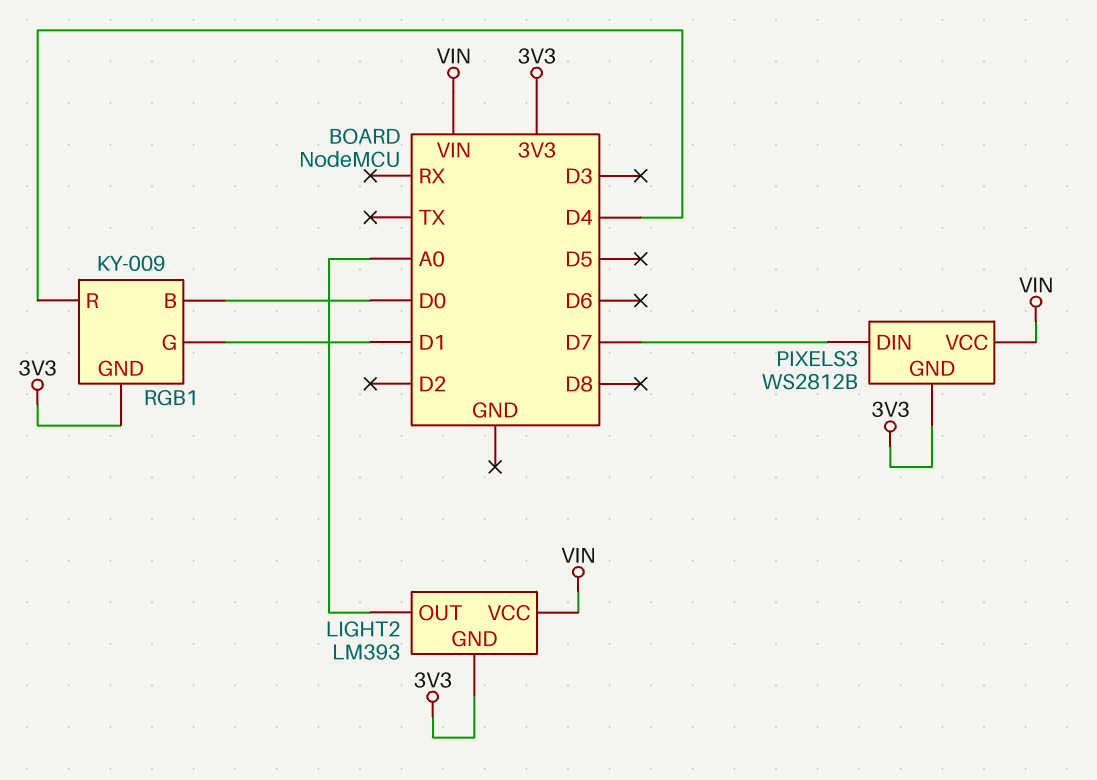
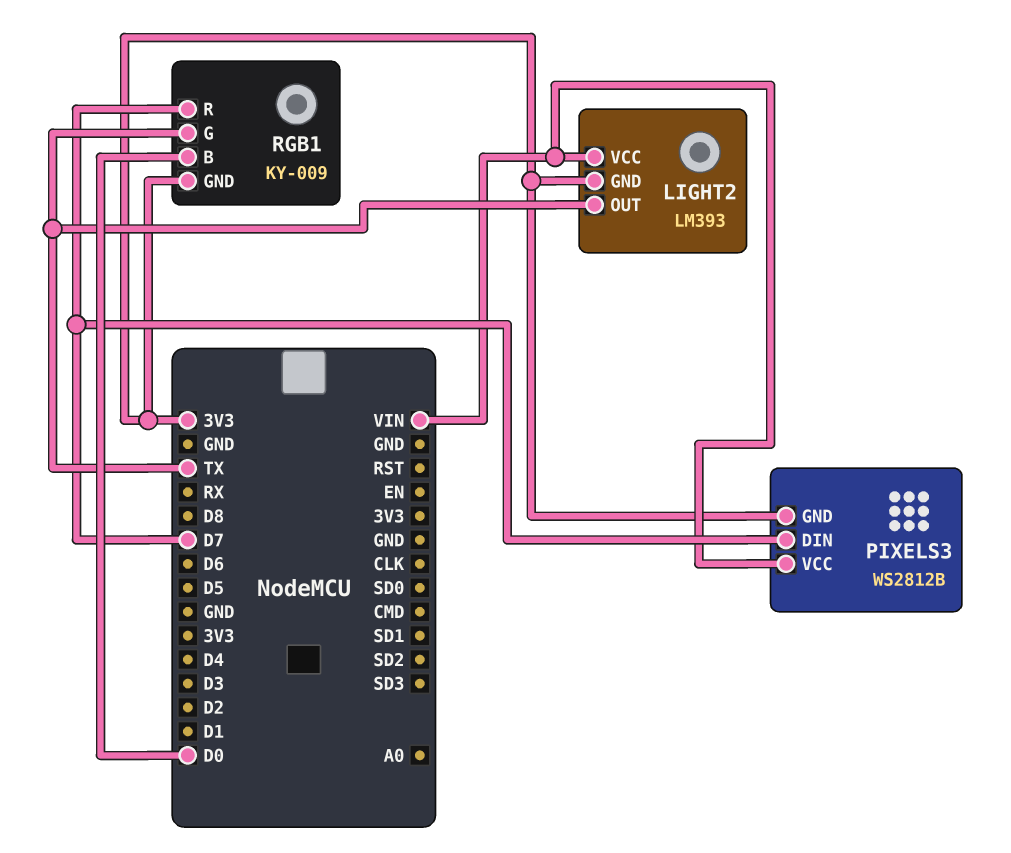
LIGHT2 pin OUT: A0 -> TX
RGB1 pin G: D1 -> TX
RGB1 pin R: D4 -> D7

